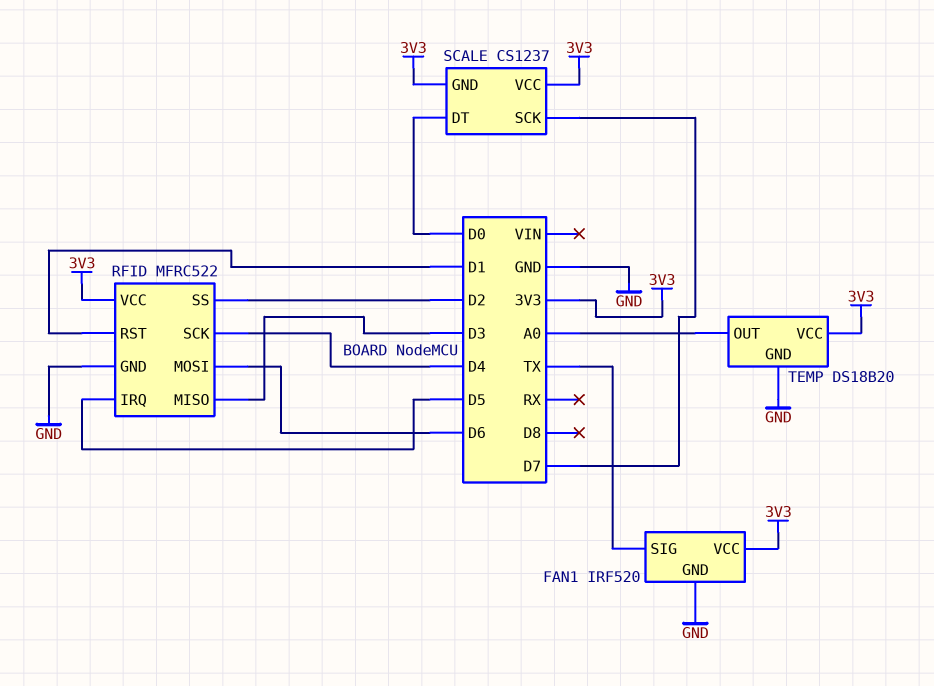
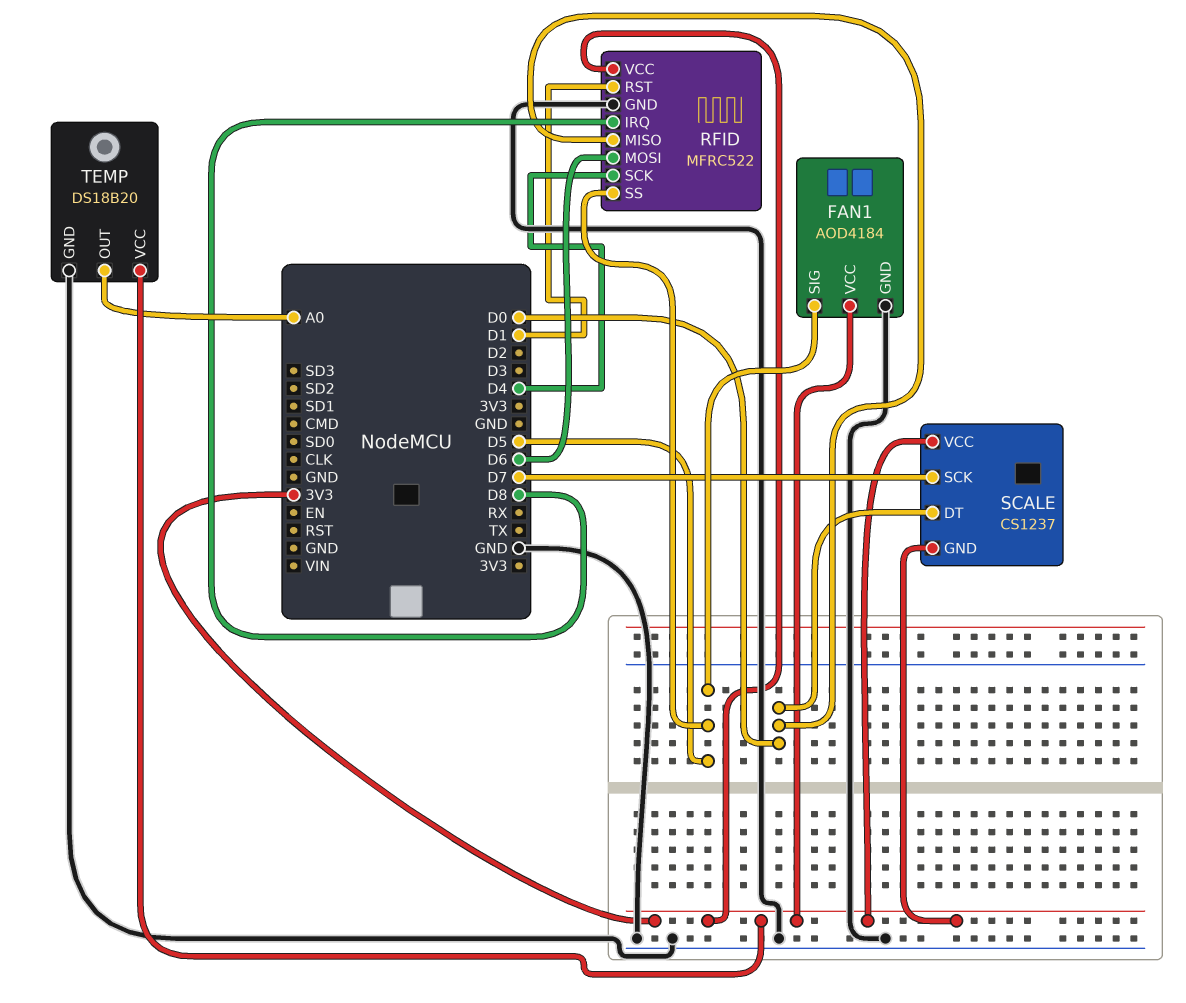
FAN1: IRF520 -> AOD4184
FAN1 pin SIG: TX -> D5
RFID pin IRQ: D5 -> D8
RFID pin MISO: D3 -> D0
RFID pin SS: D2 -> D5

